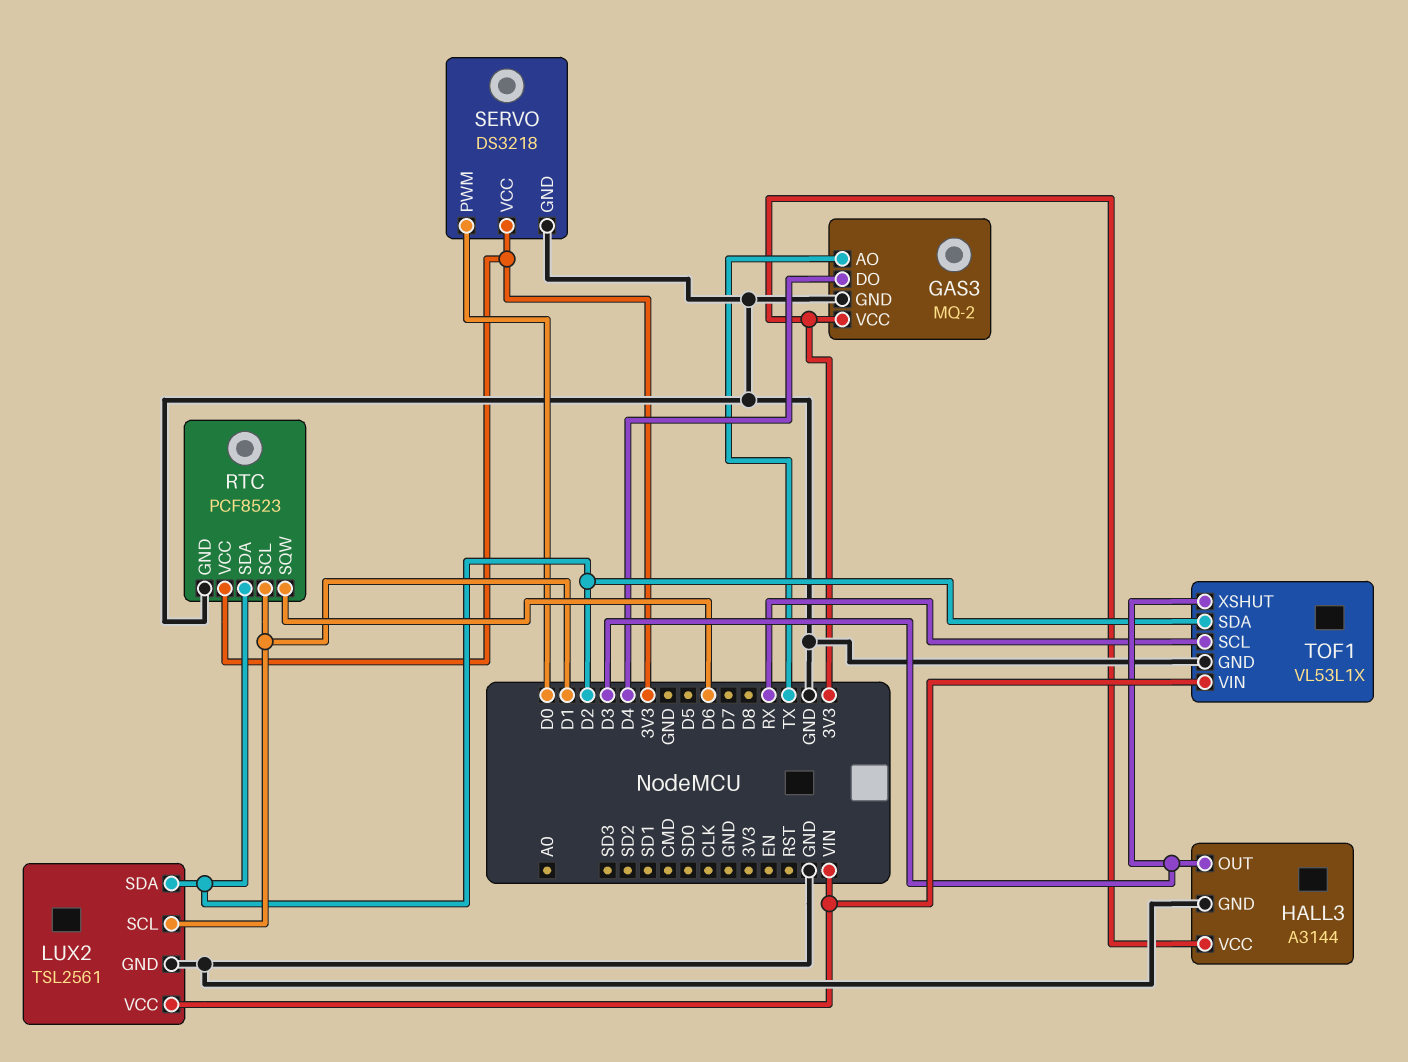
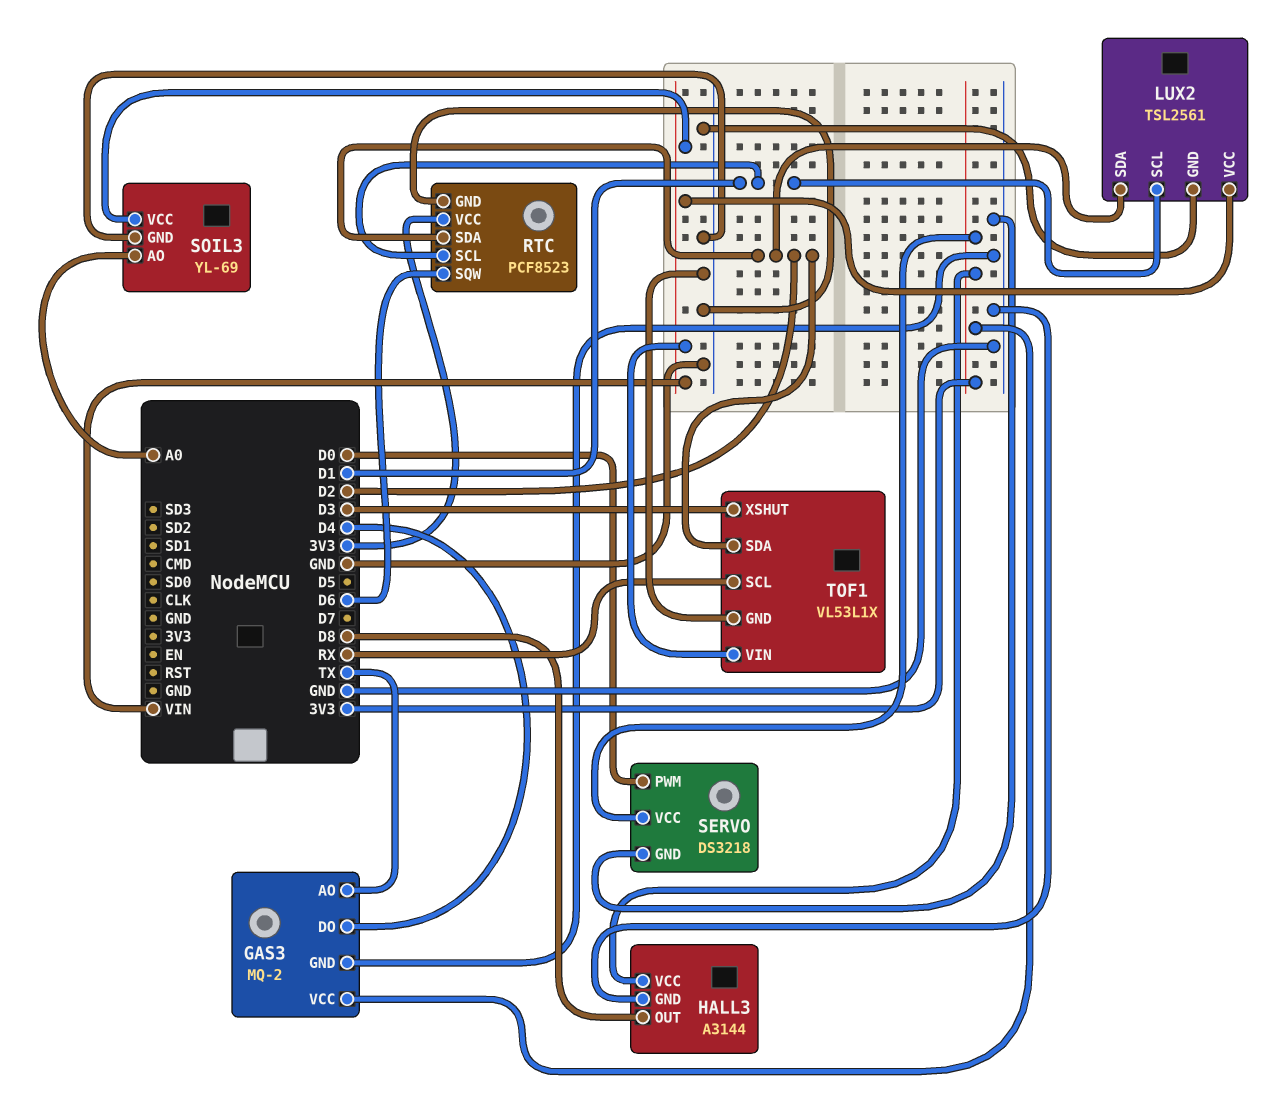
HALL3 pin OUT: D3 -> D8
SOIL3: none -> YL-69
SOIL3 pin AO: none -> A0
SOIL3 pin GND: none -> GND
SOIL3 pin VCC: none -> VIN

